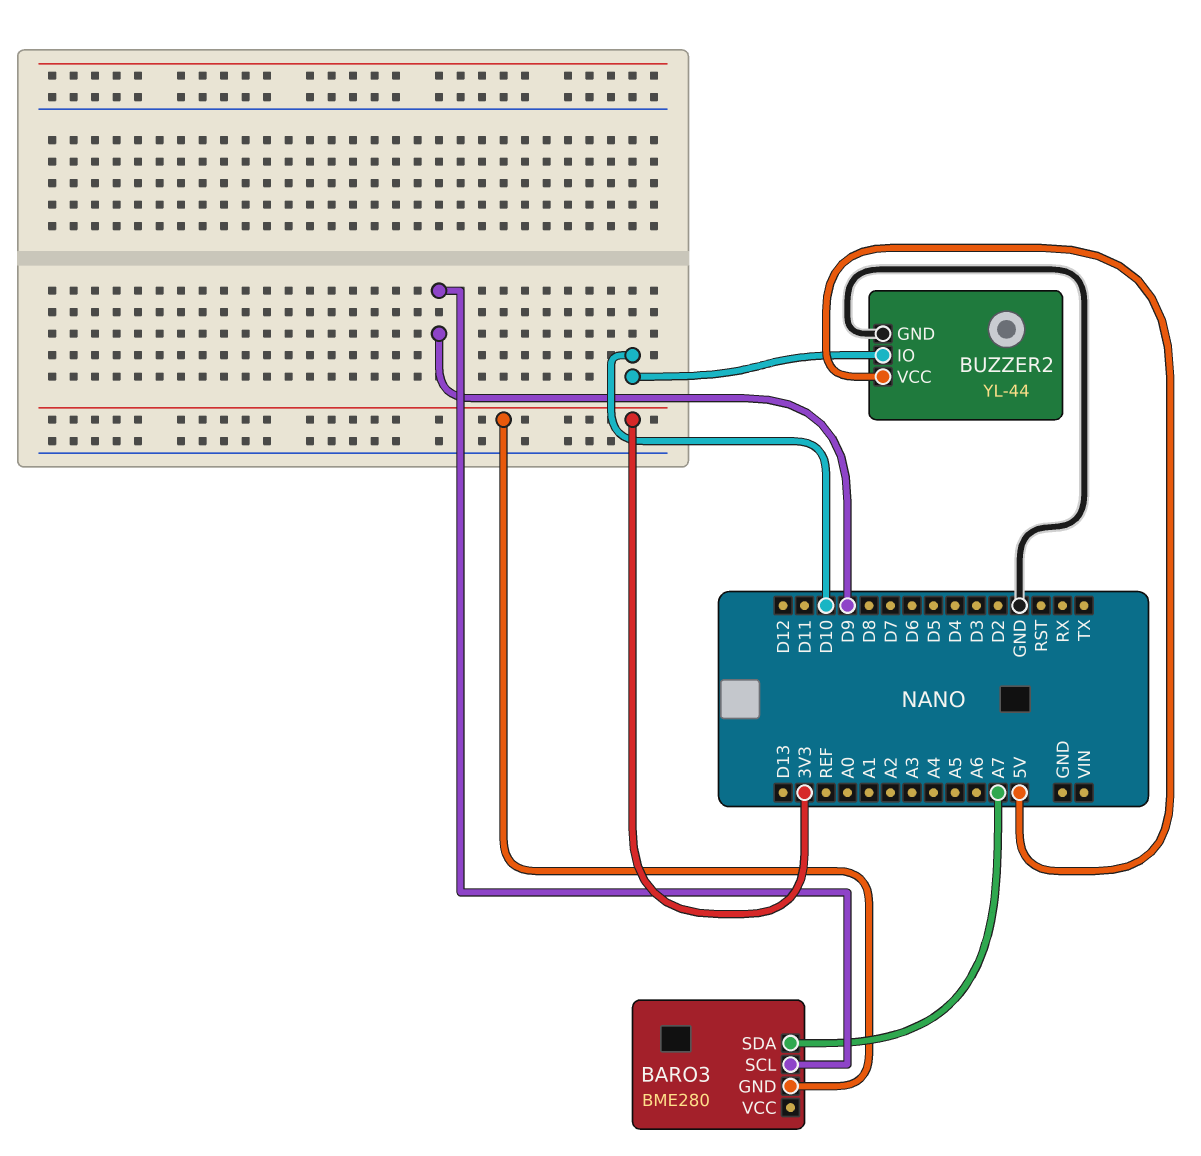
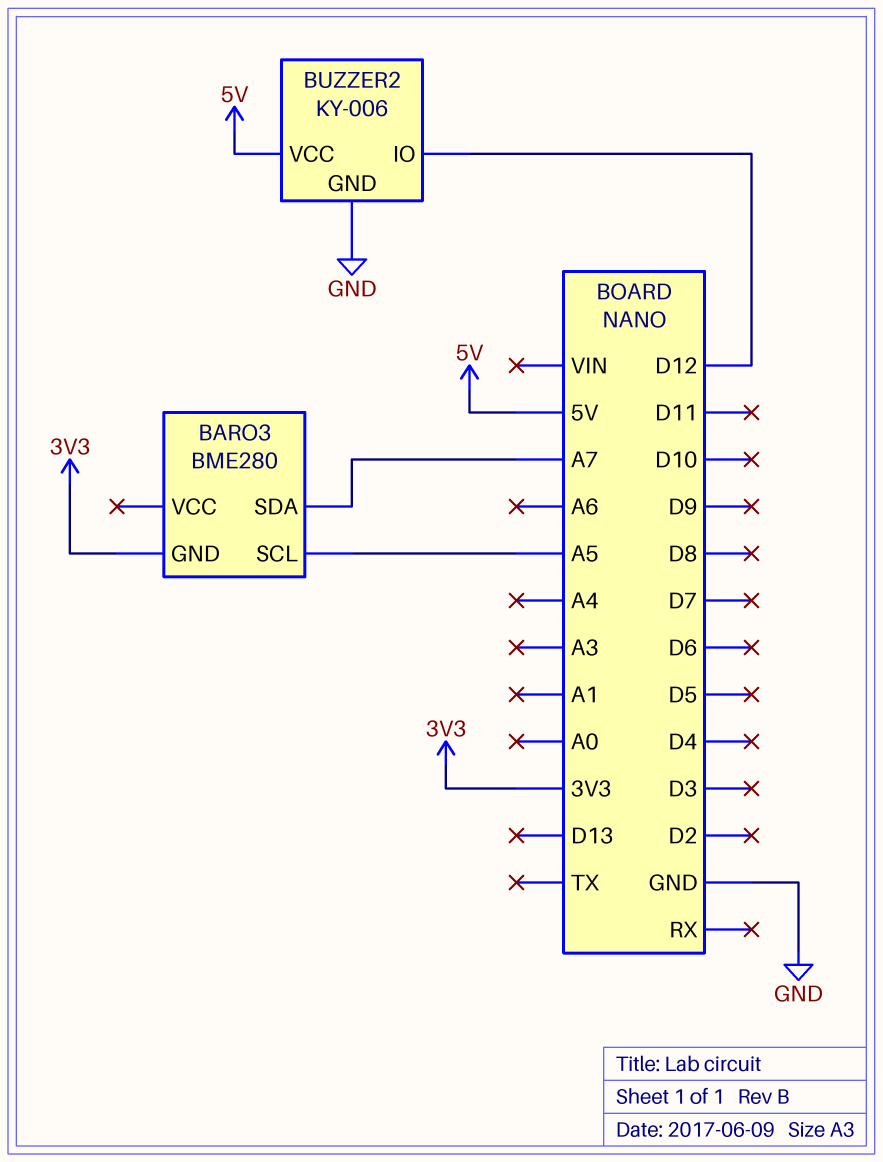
BARO3 pin SCL: D9 -> A5
BUZZER2: YL-44 -> KY-006
BUZZER2 pin IO: D10 -> D12

